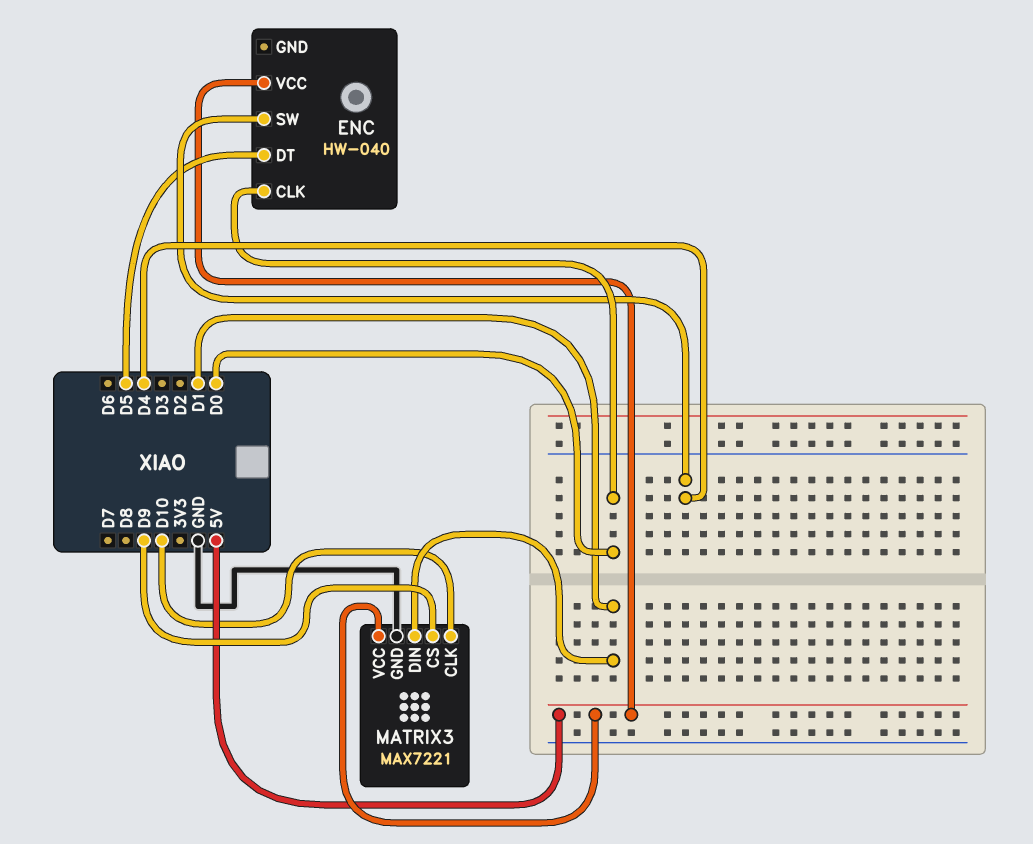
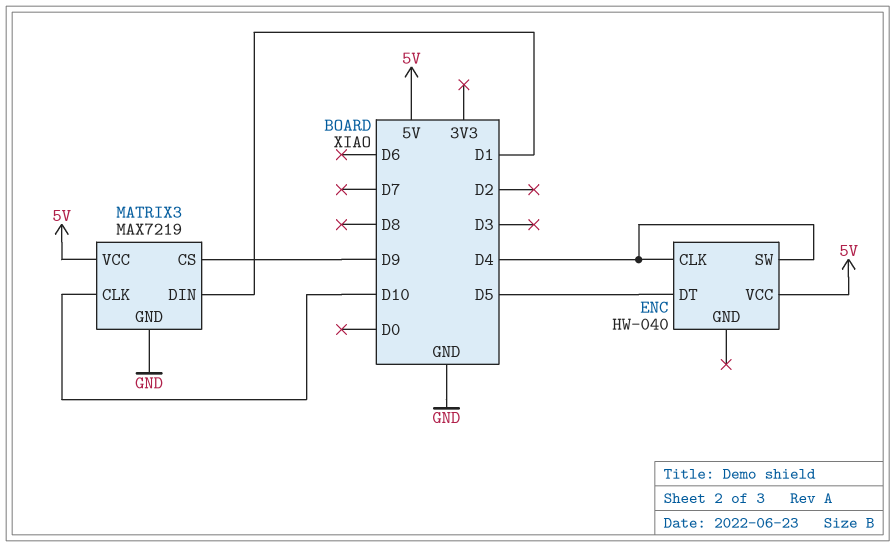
ENC pin CLK: D0 -> D4
MATRIX3: MAX7221 -> MAX7219

